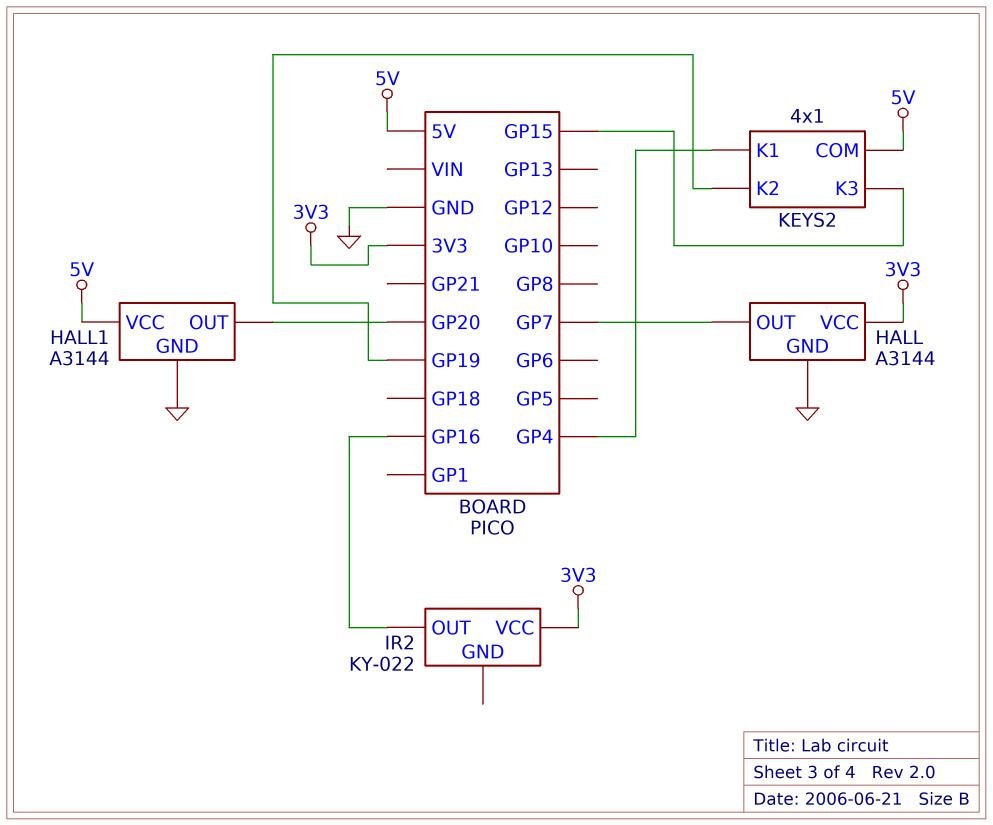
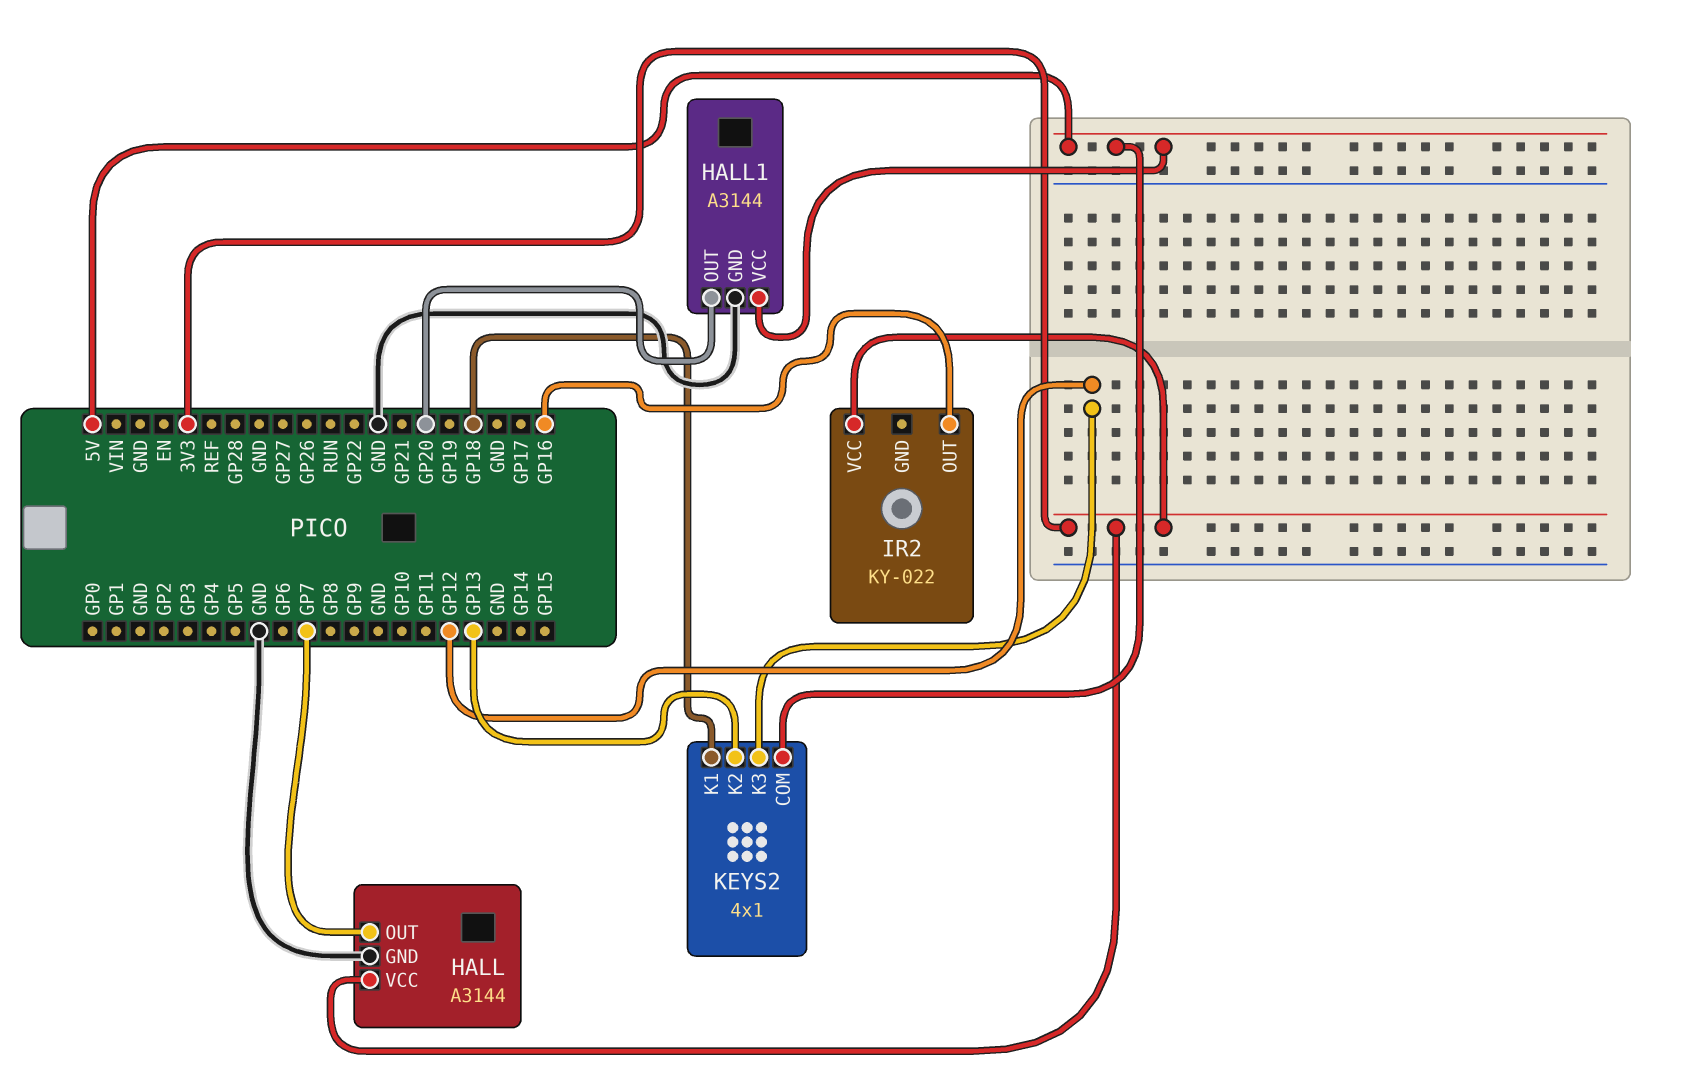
KEYS2 pin K1: GP4 -> GP18
KEYS2 pin K2: GP19 -> GP13
KEYS2 pin K3: GP15 -> GP12

